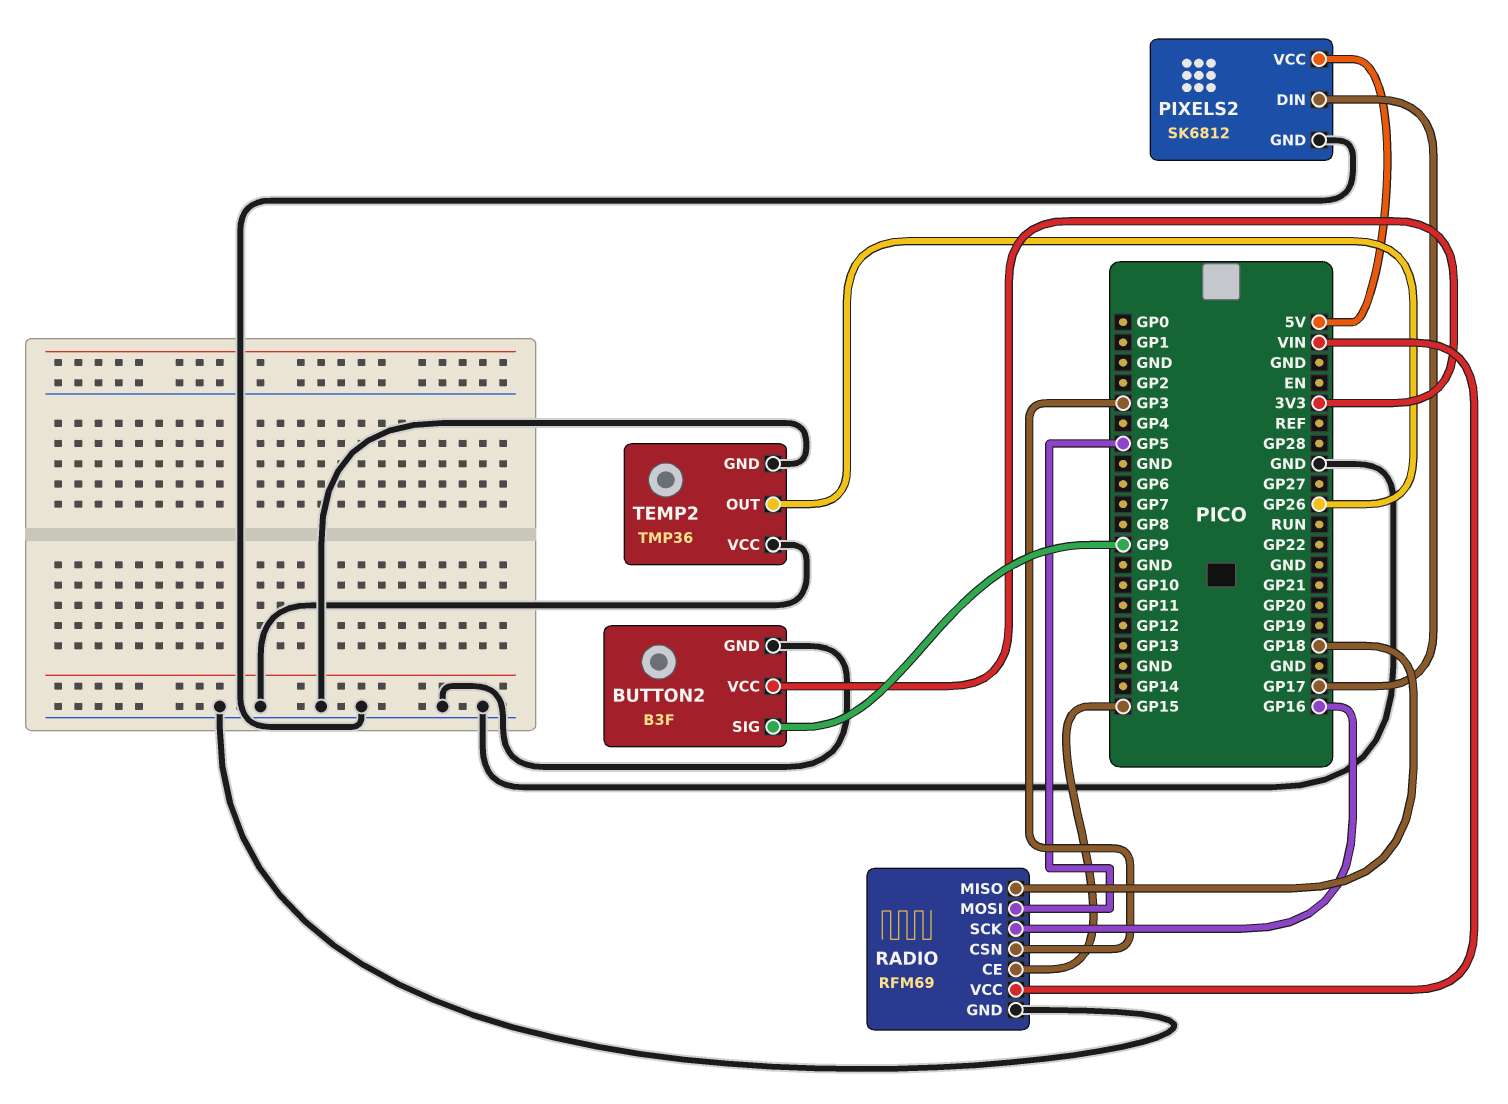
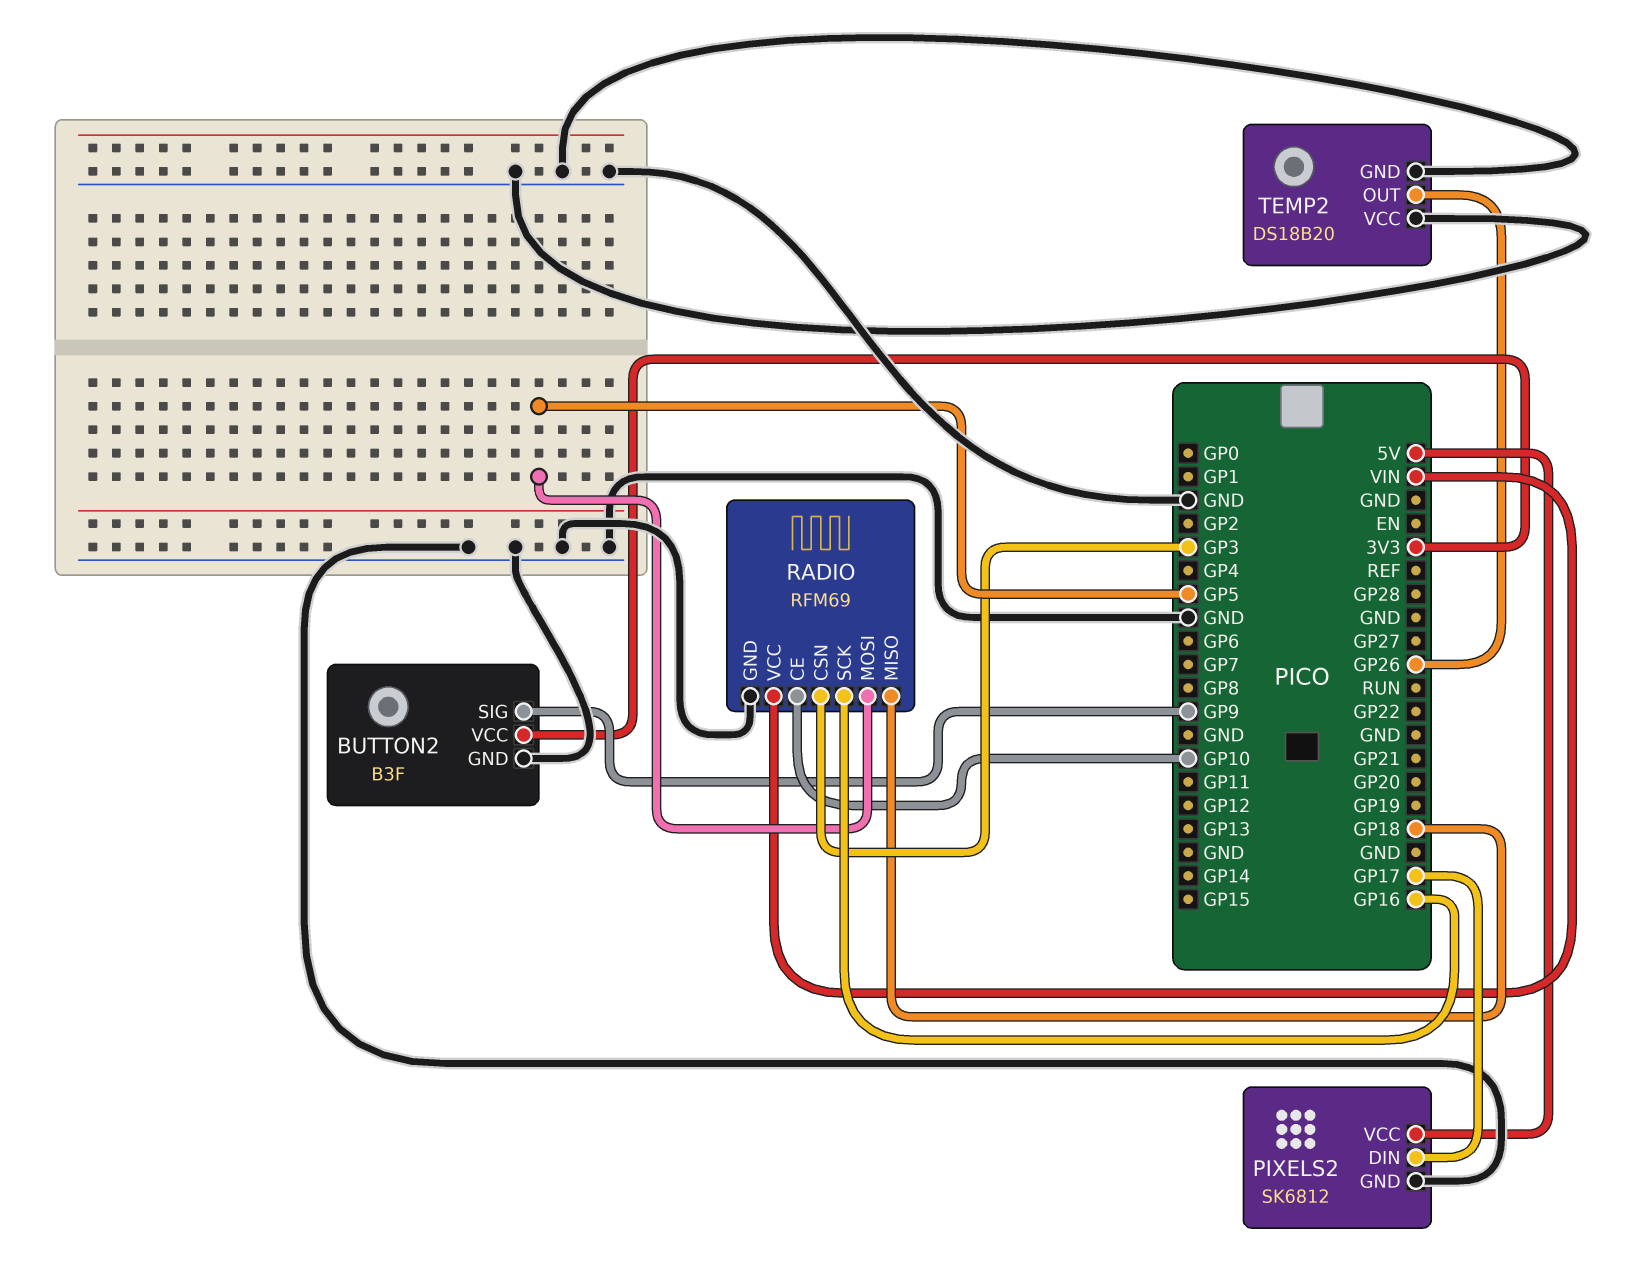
RADIO pin CE: GP15 -> GP10
TEMP2: TMP36 -> DS18B20

